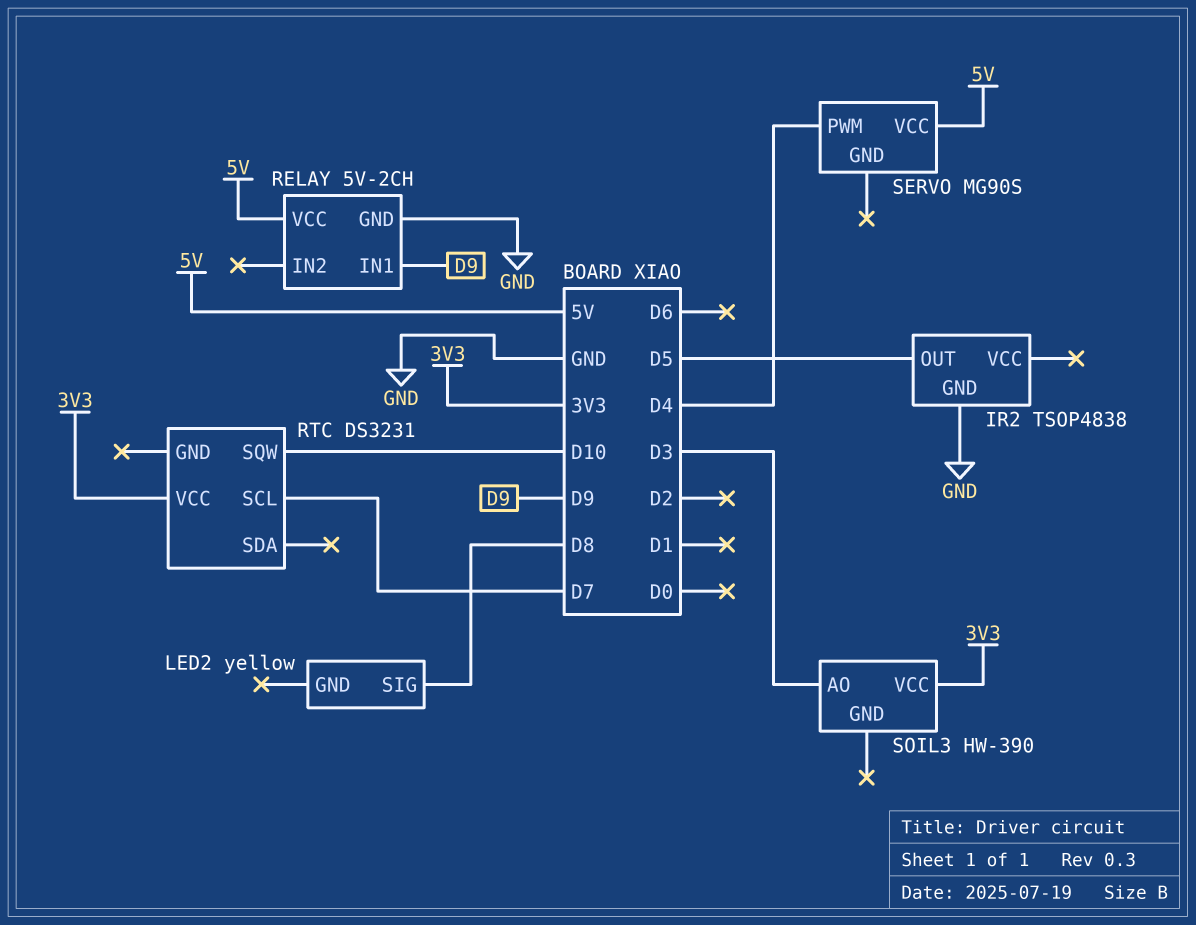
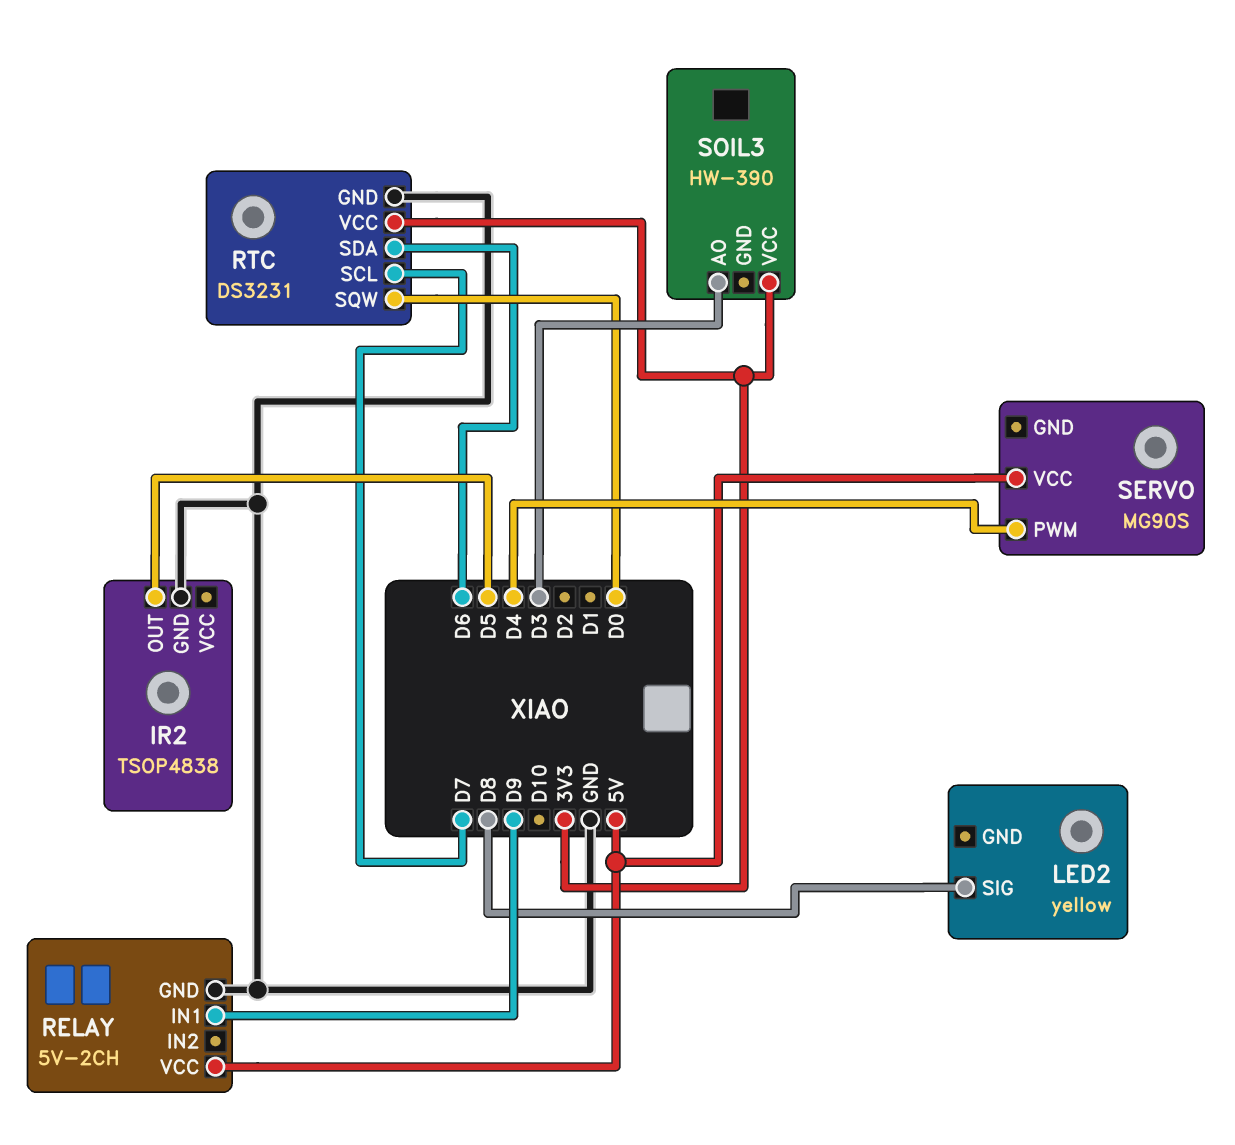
RTC pin GND: none -> GND
RTC pin SDA: none -> D6
RTC pin SQW: D10 -> D0

